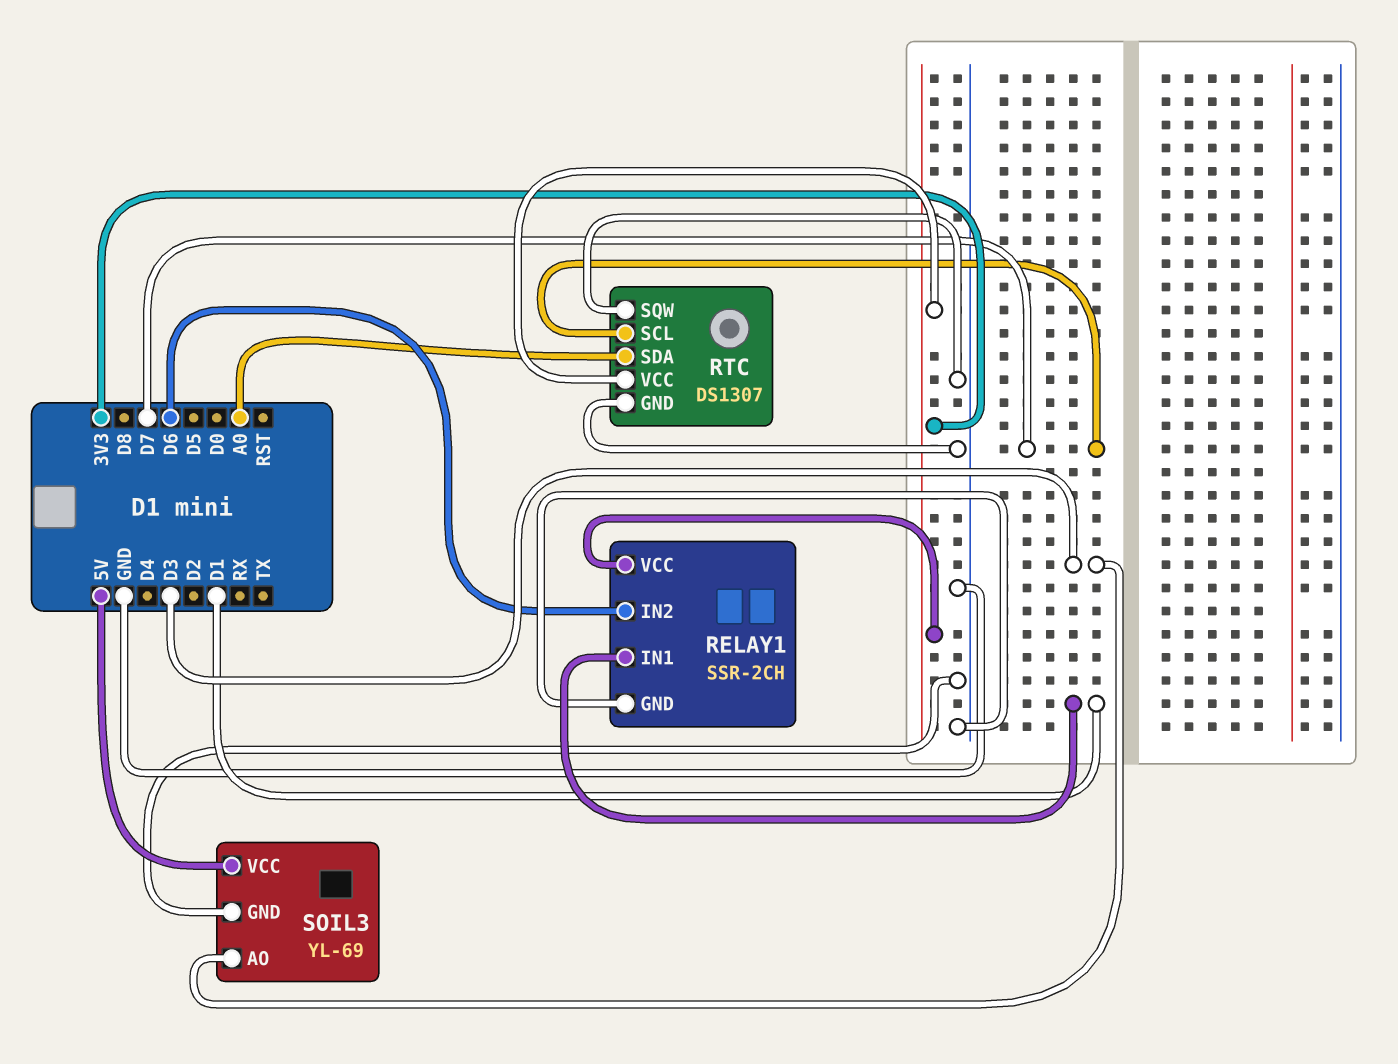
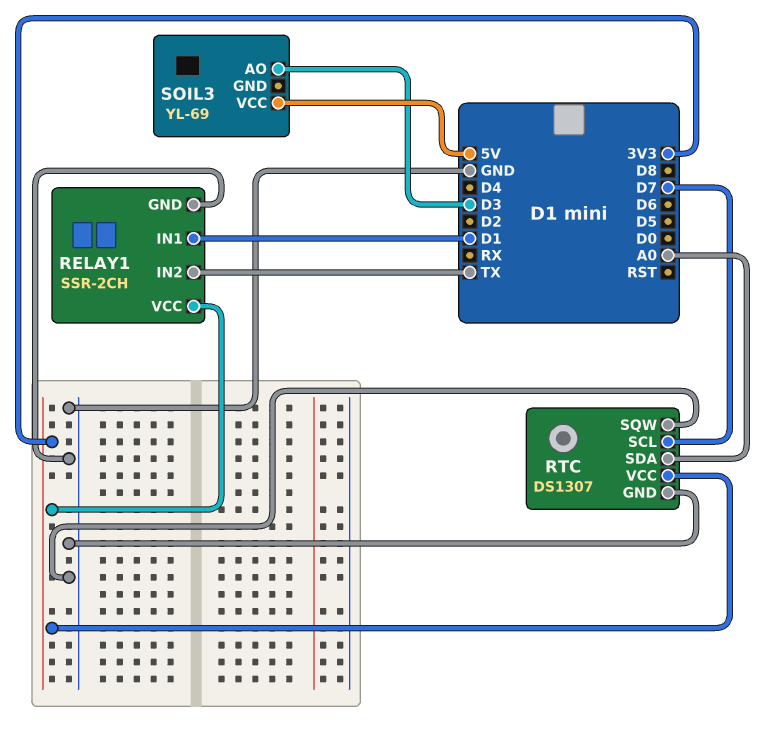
RELAY1 pin IN2: D6 -> TX
SOIL3 pin GND: GND -> none

